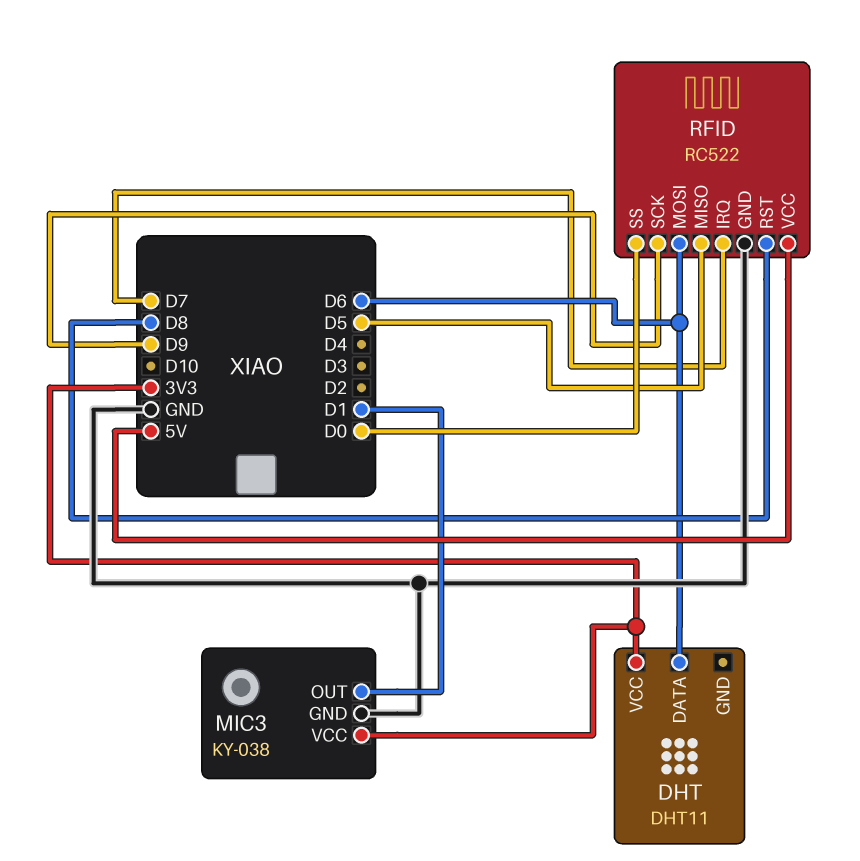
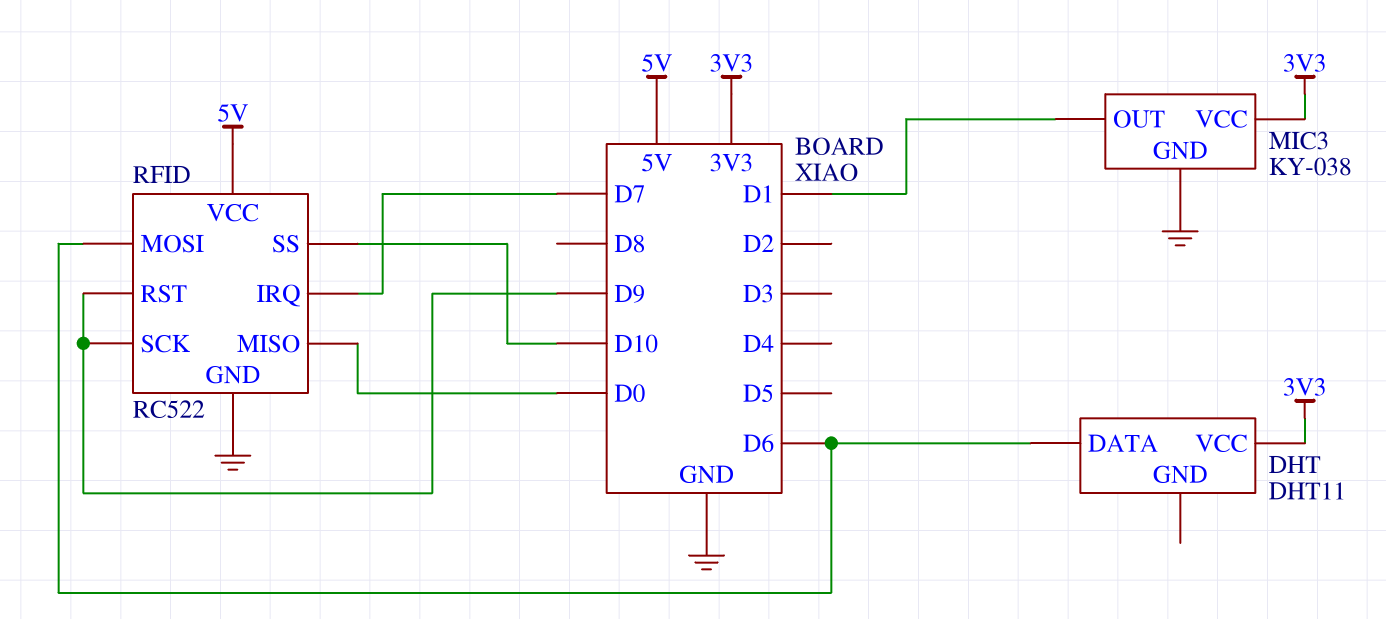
RFID pin MISO: D5 -> D0
RFID pin RST: D8 -> D9
RFID pin SS: D0 -> D10

